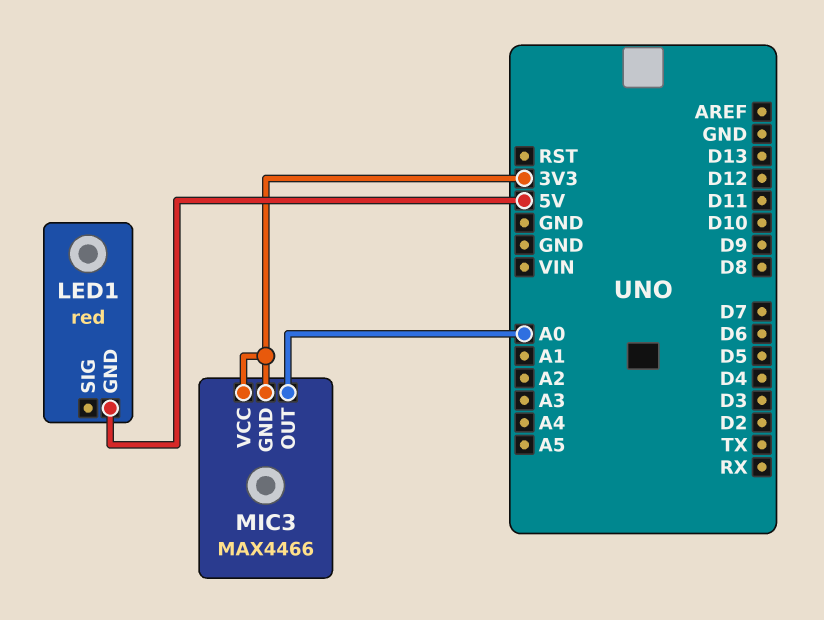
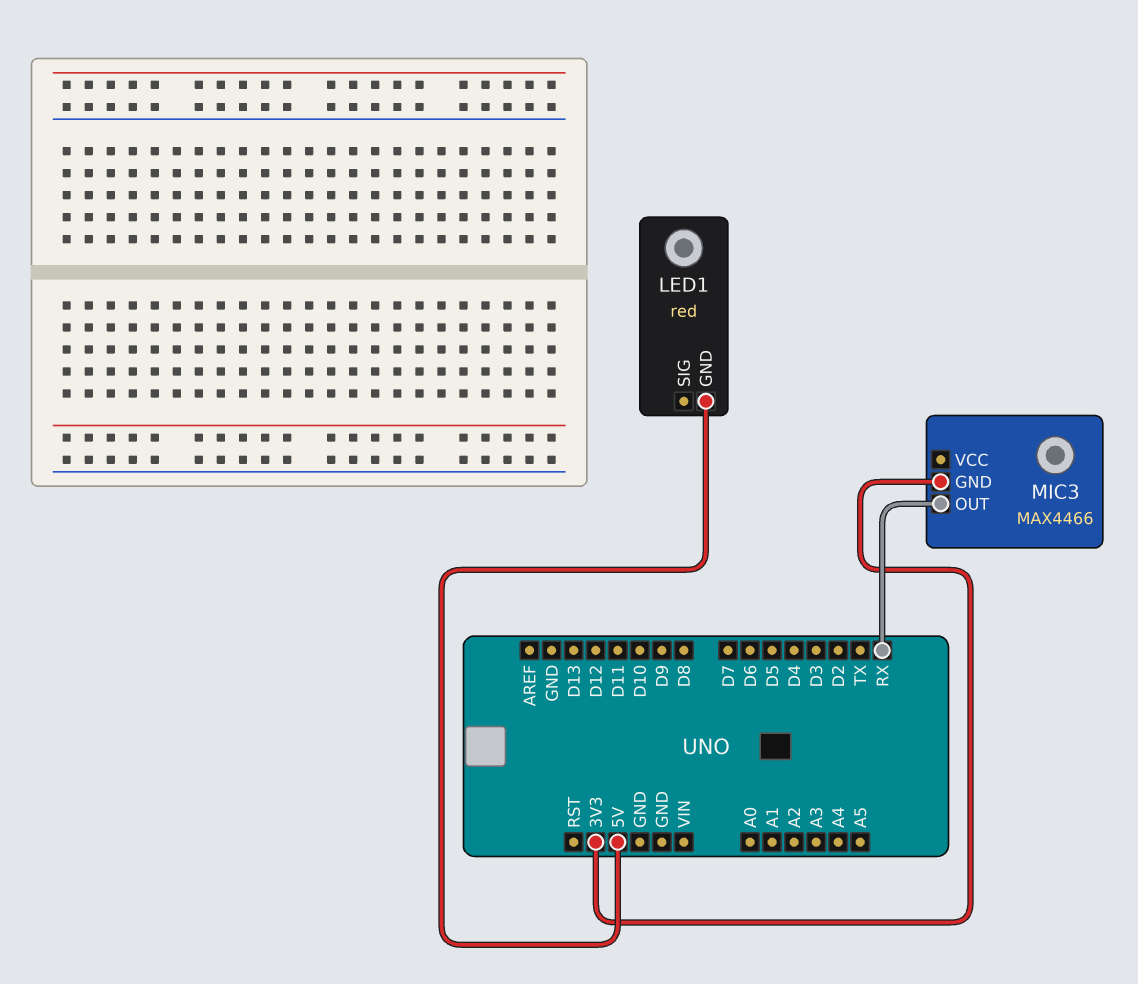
MIC3 pin OUT: A0 -> RX
MIC3 pin VCC: 3V3 -> none

